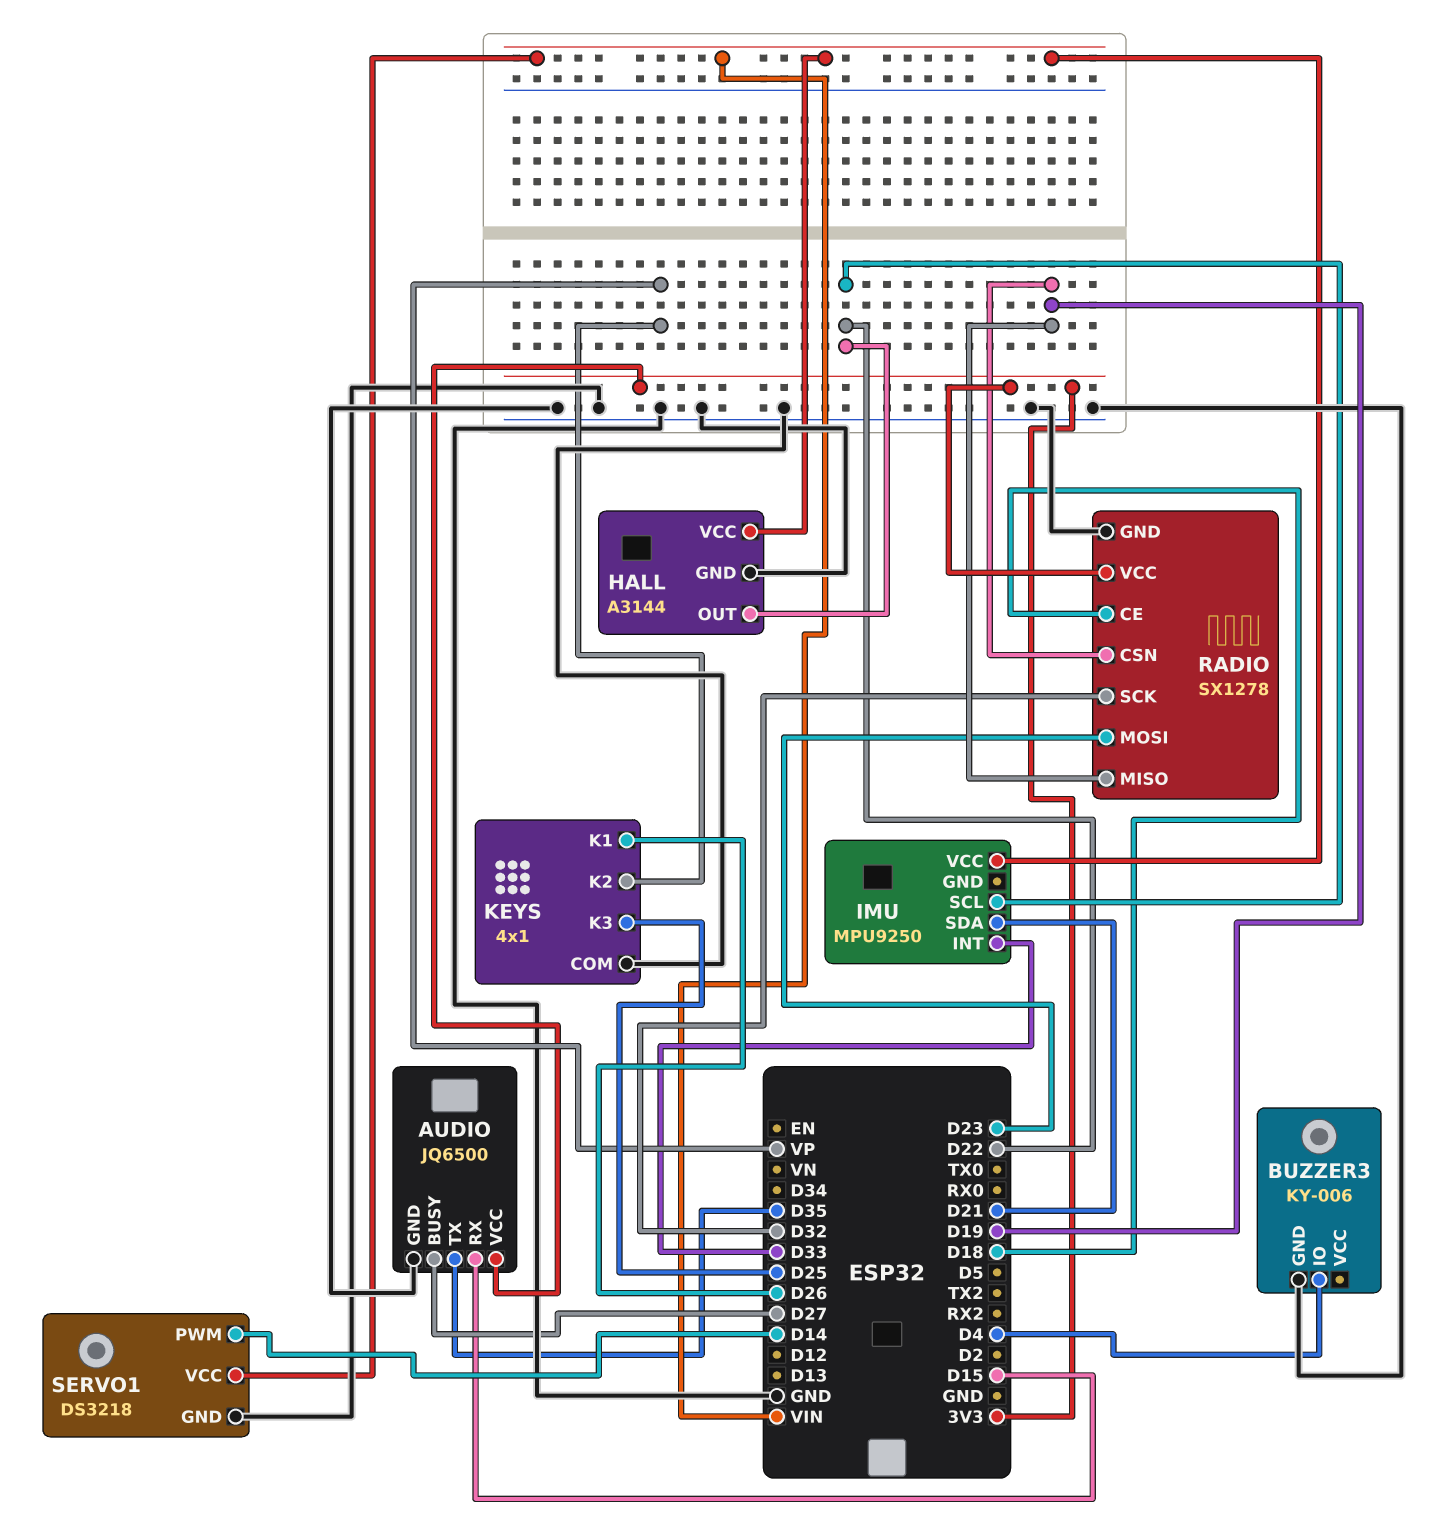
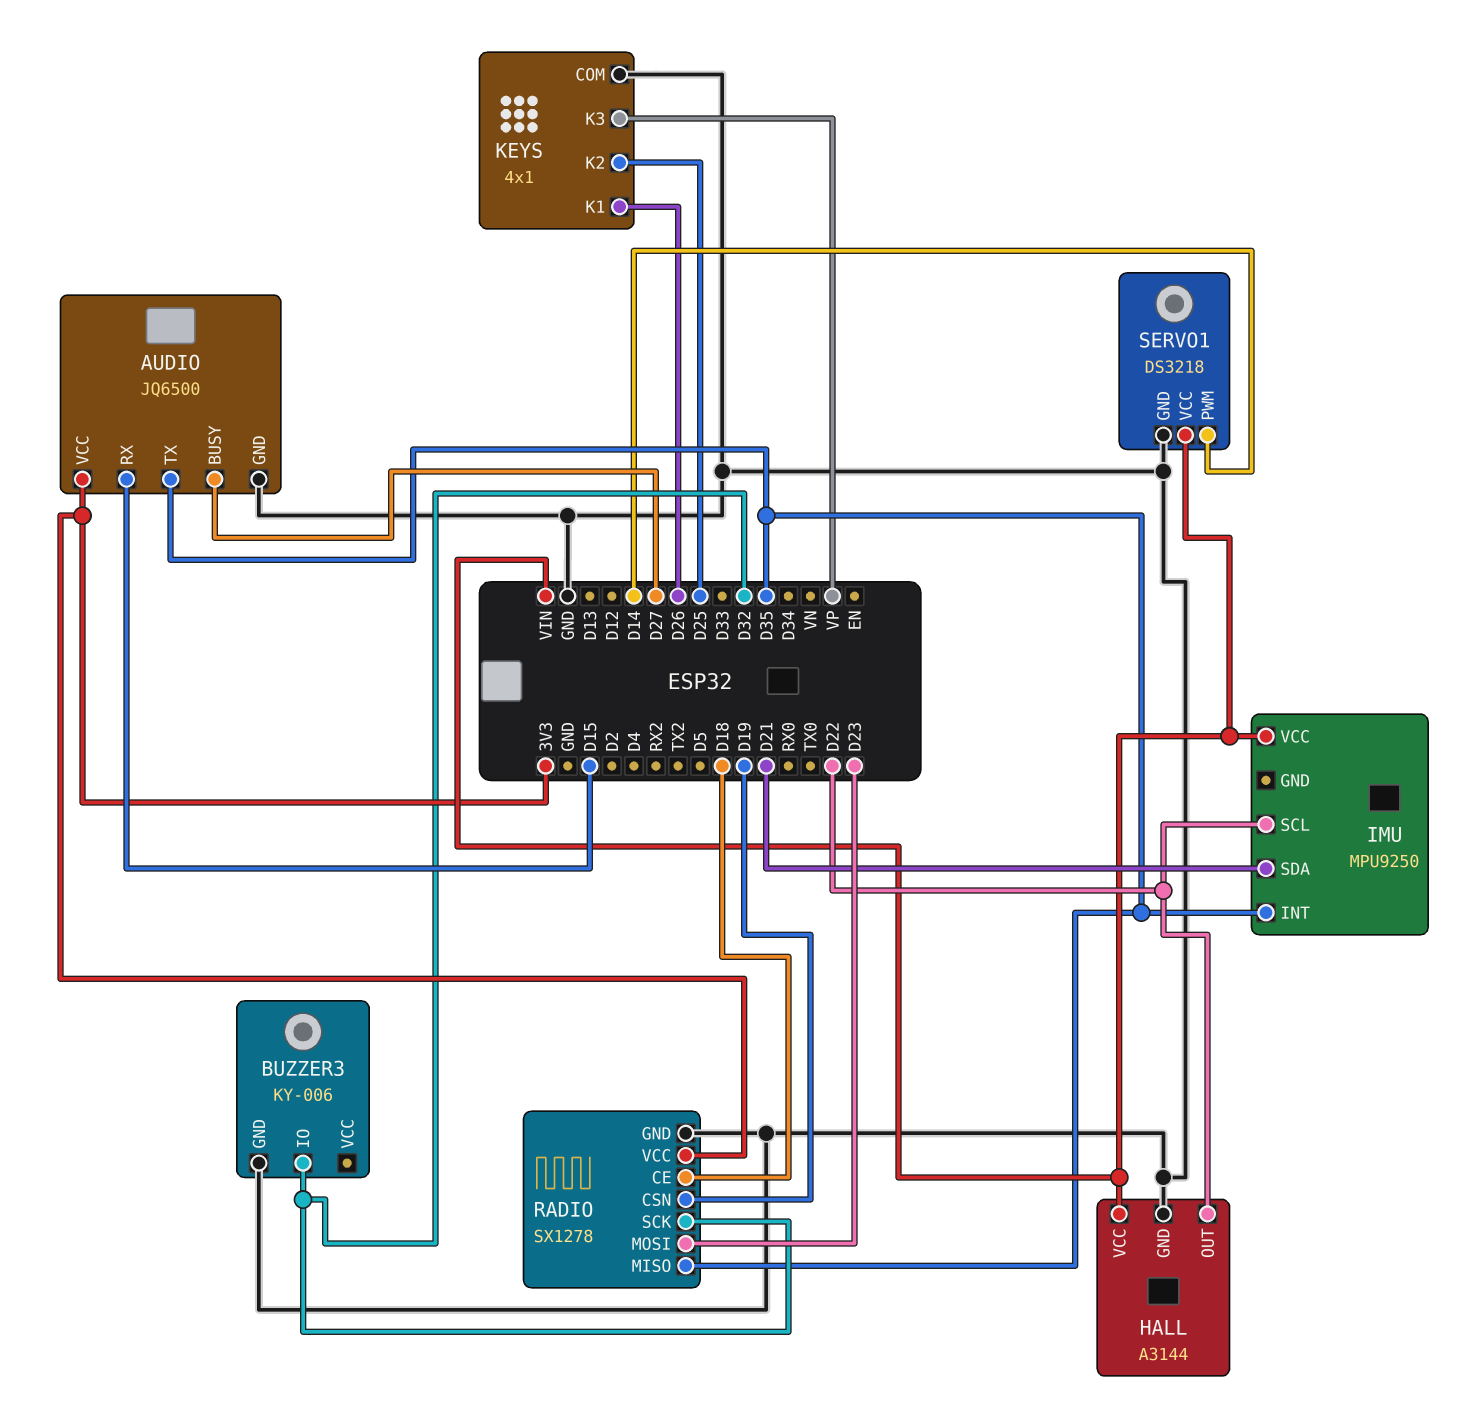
BUZZER3 pin IO: D4 -> D32
IMU pin INT: D33 -> D35
KEYS pin K2: VP -> D25
KEYS pin K3: D25 -> VP
RADIO pin MISO: D19 -> D35

